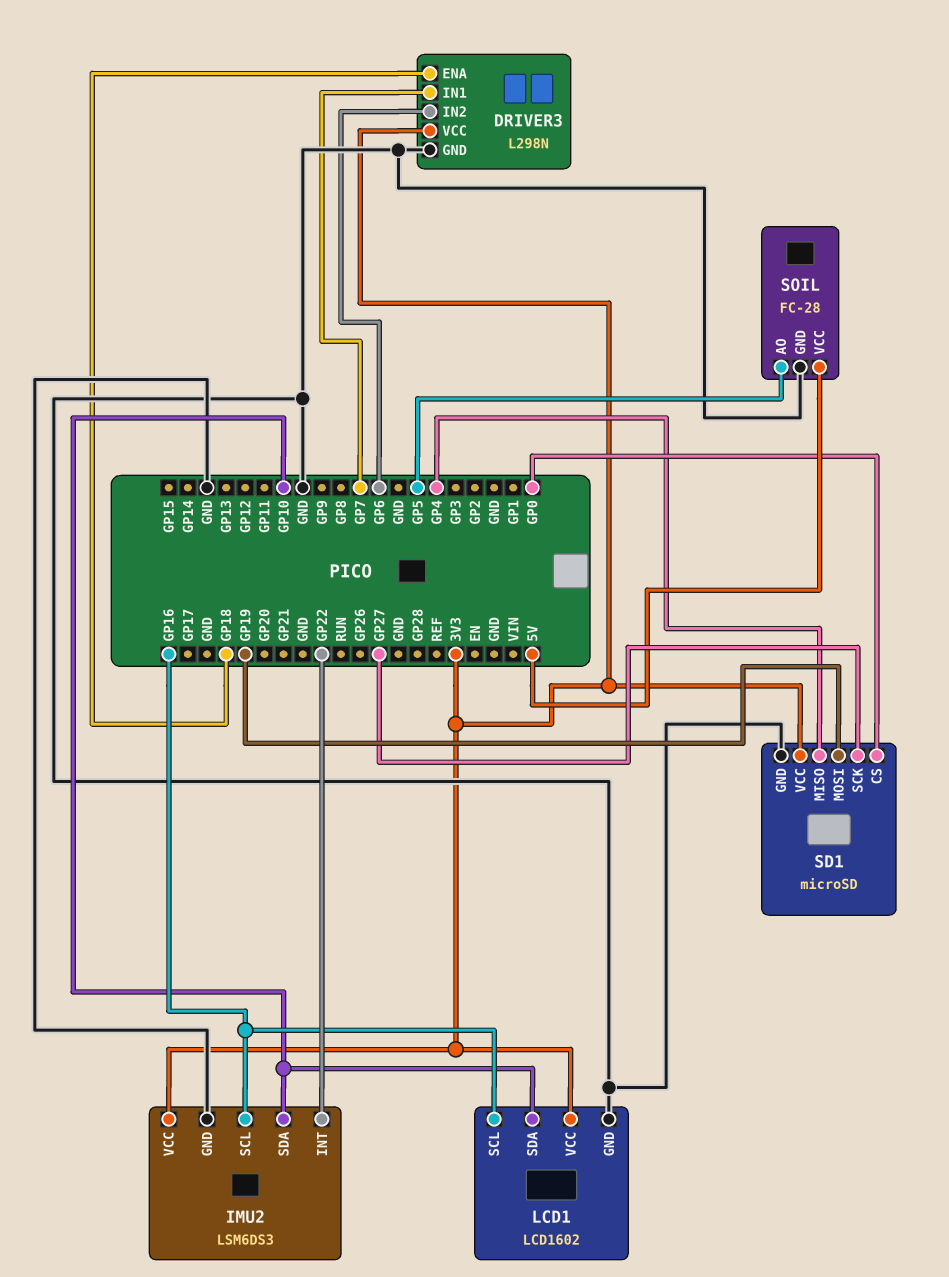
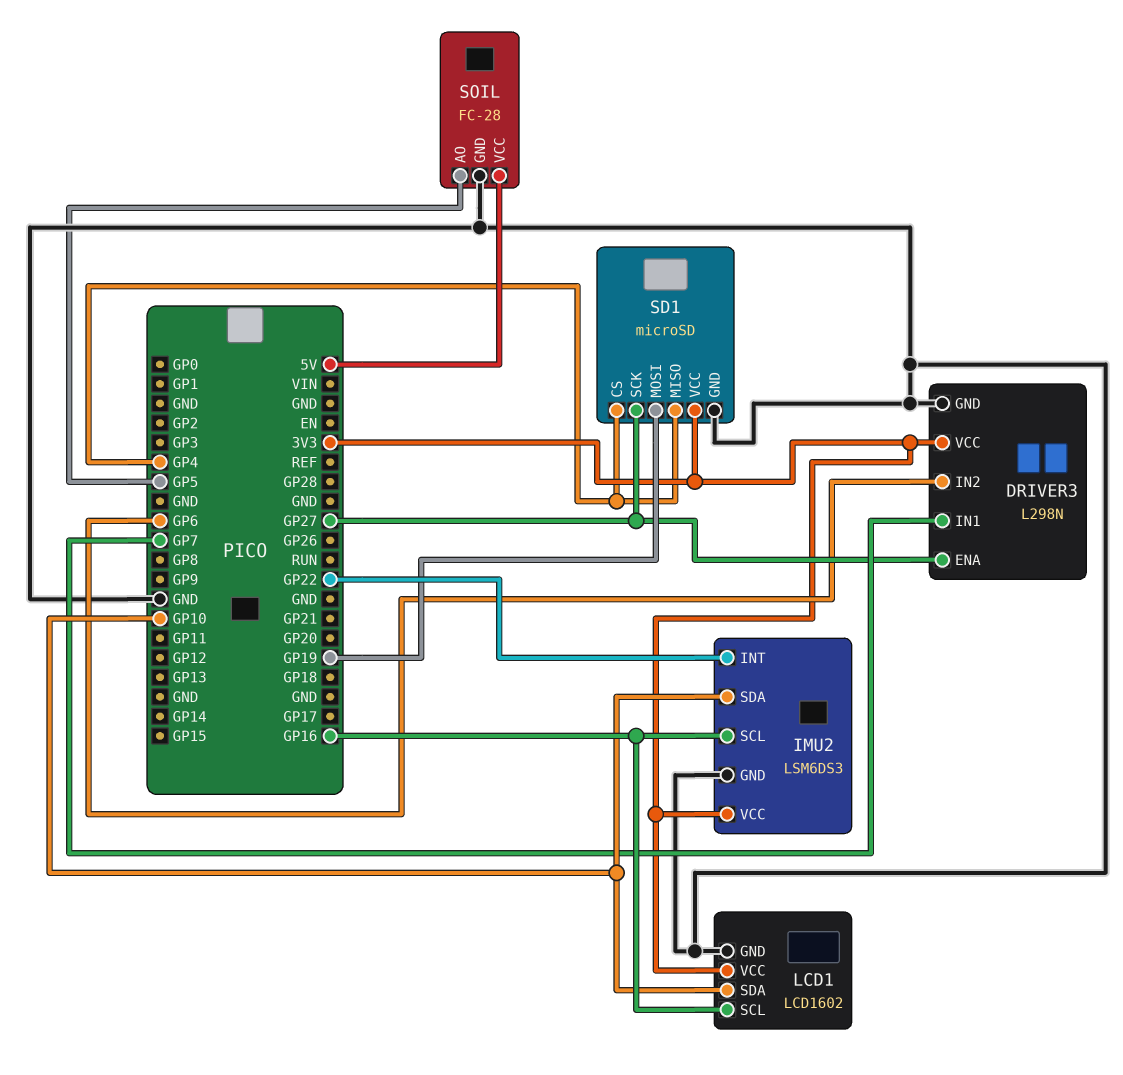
DRIVER3 pin ENA: GP18 -> GP27
SD1 pin CS: GP0 -> GP4

